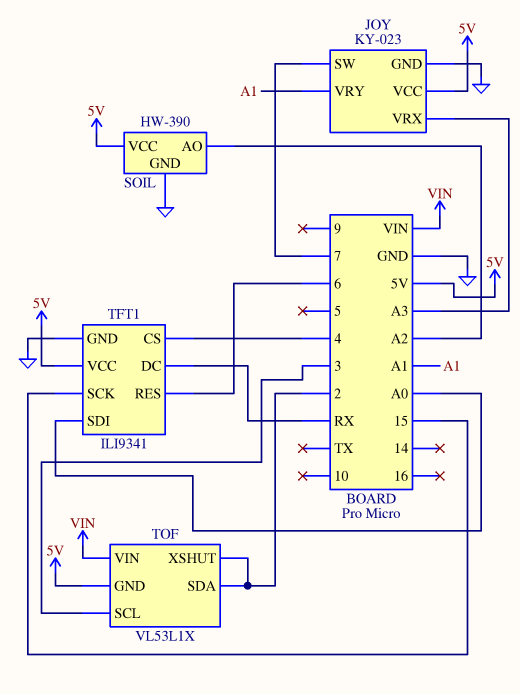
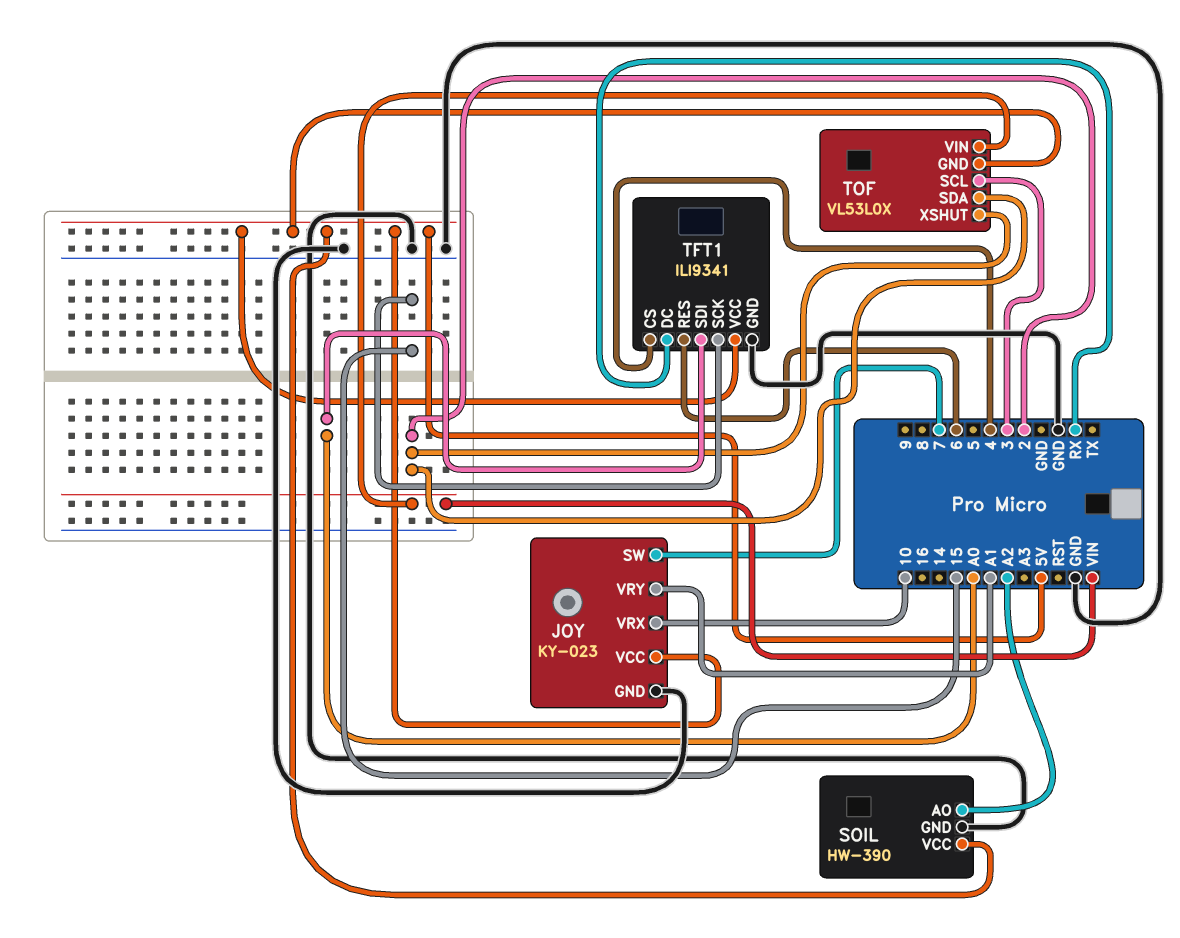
JOY pin VRX: A3 -> 10
TOF: VL53L1X -> VL53L0X

